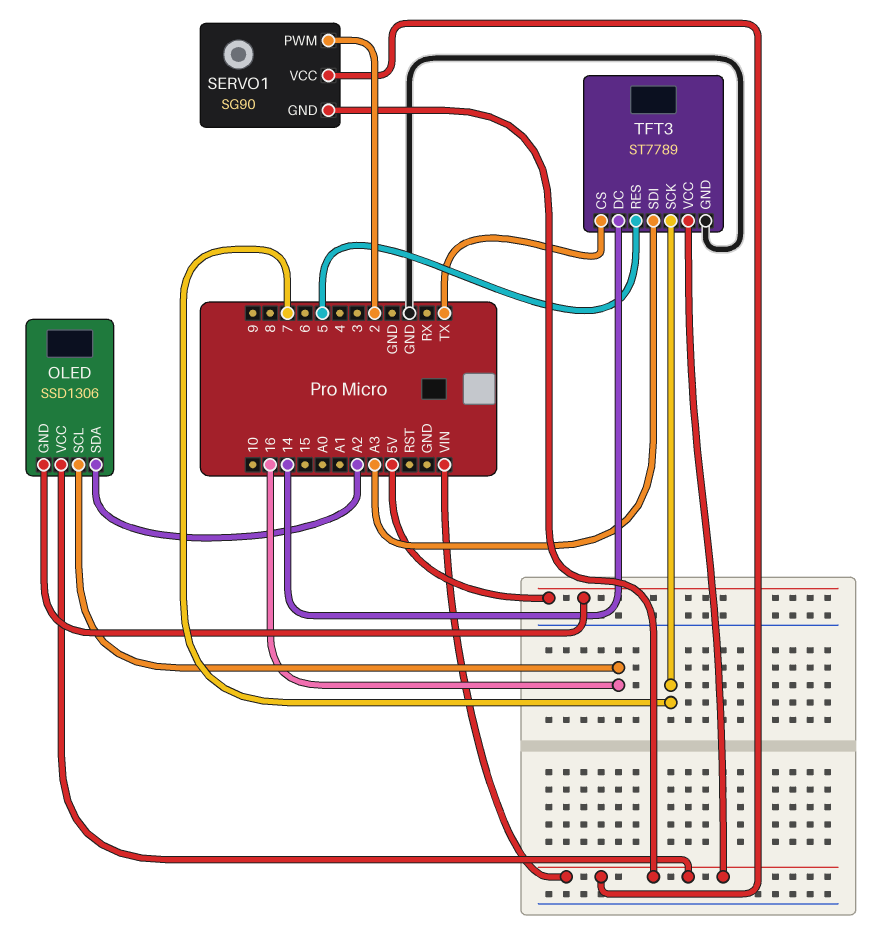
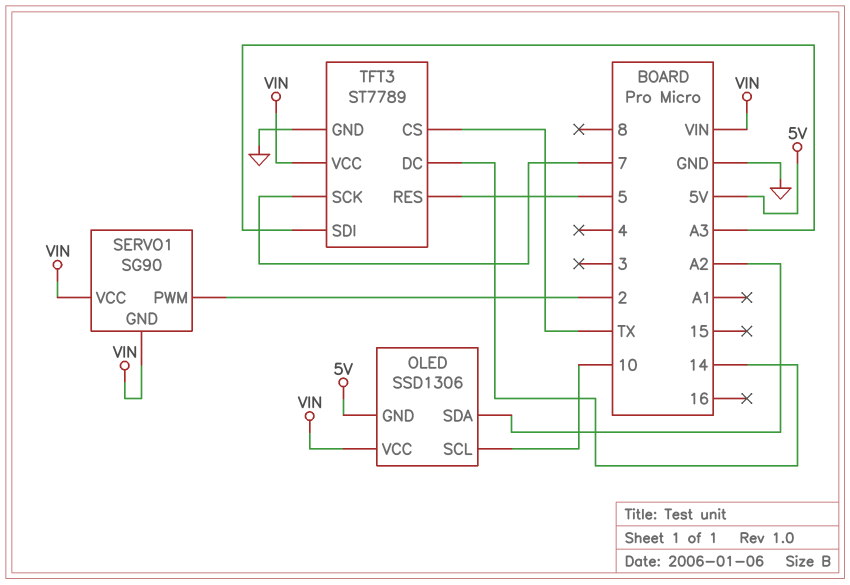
OLED pin SCL: 16 -> 10

